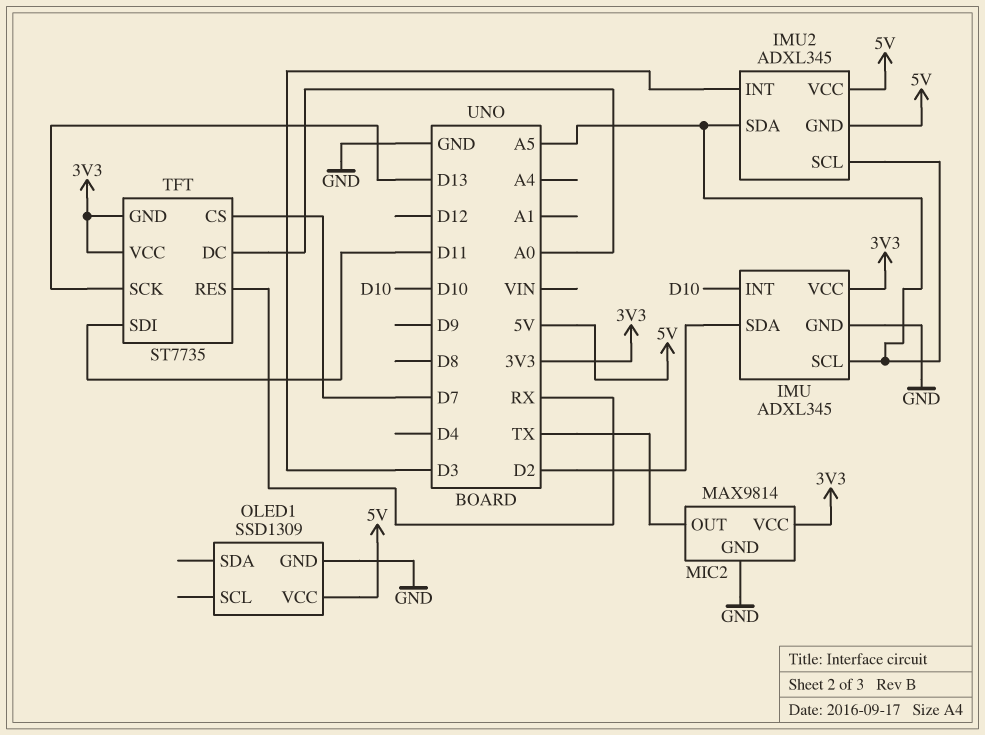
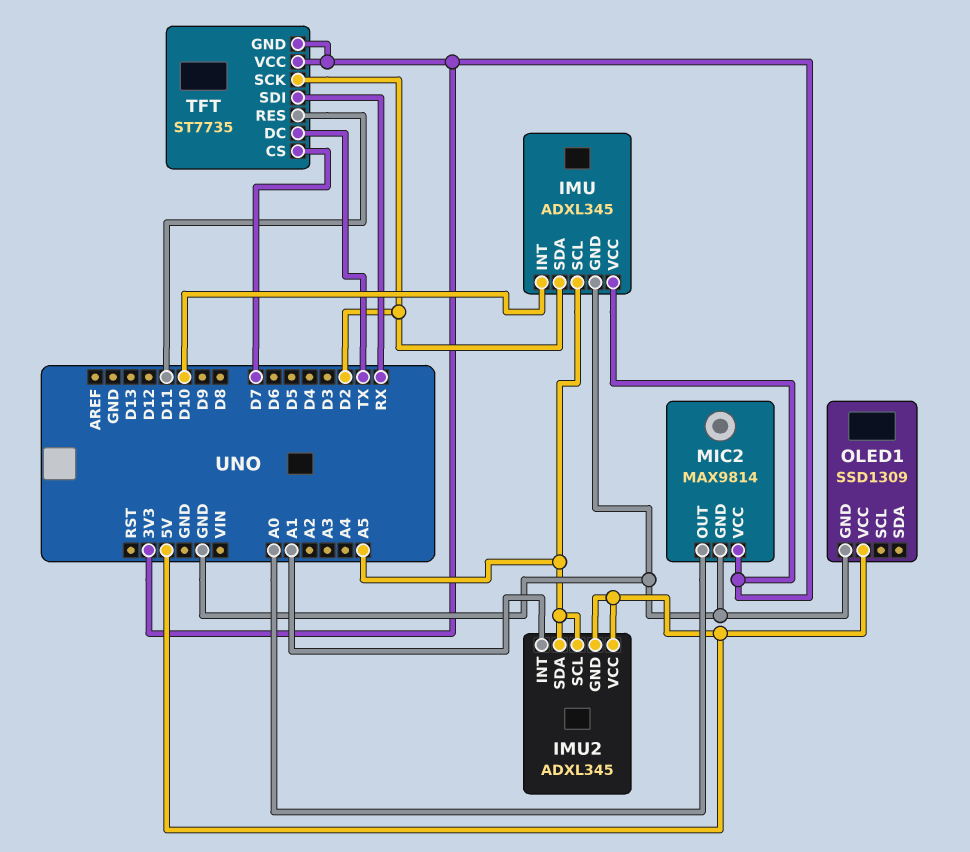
IMU2 pin INT: D3 -> A1
MIC2 pin OUT: TX -> A0
TFT pin DC: A0 -> TX
TFT pin RES: RX -> D11
TFT pin SCK: D13 -> D2
TFT pin SDI: D11 -> RX

